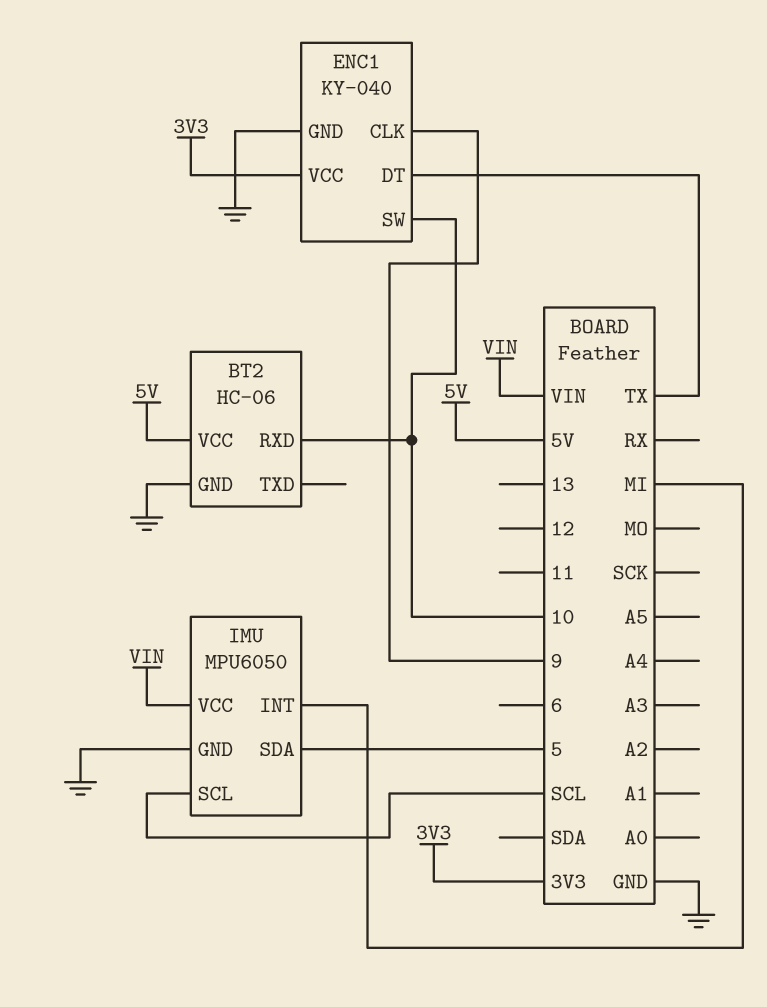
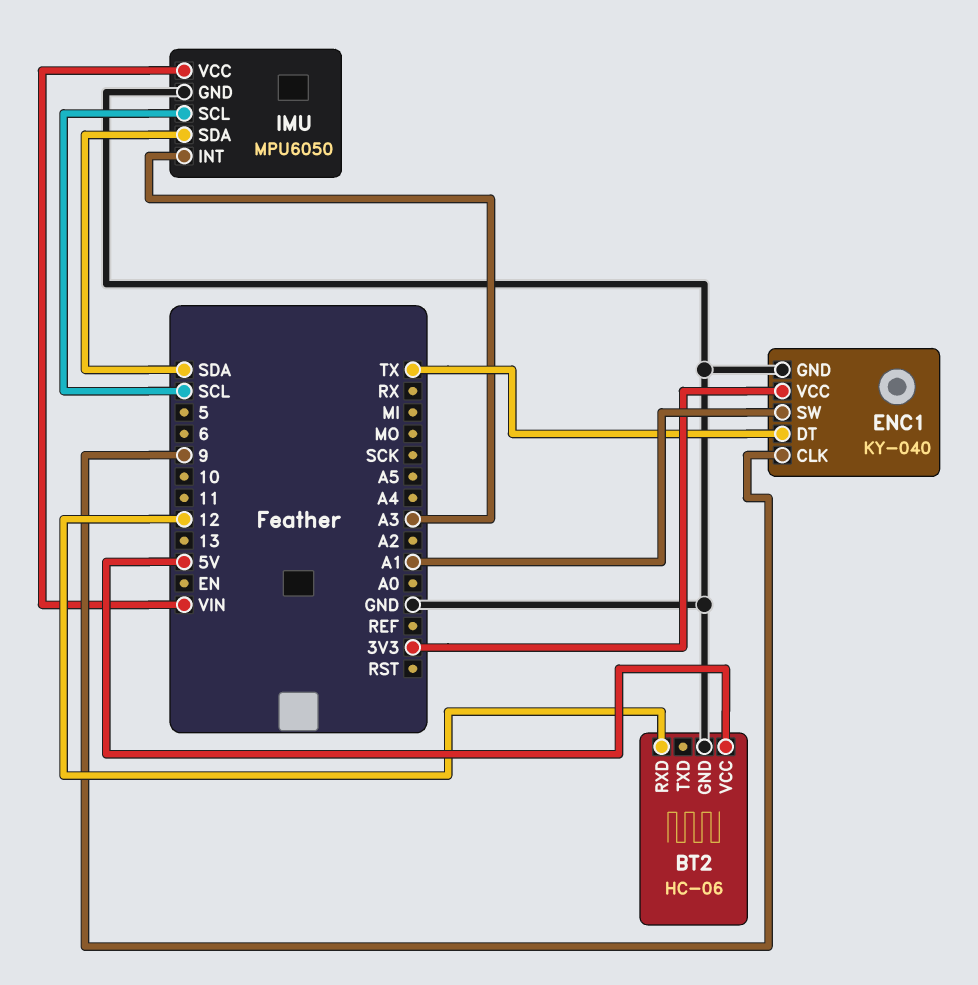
BT2 pin RXD: 10 -> 12
ENC1 pin SW: 10 -> A1
IMU pin INT: MI -> A3
IMU pin SDA: 5 -> SDA

